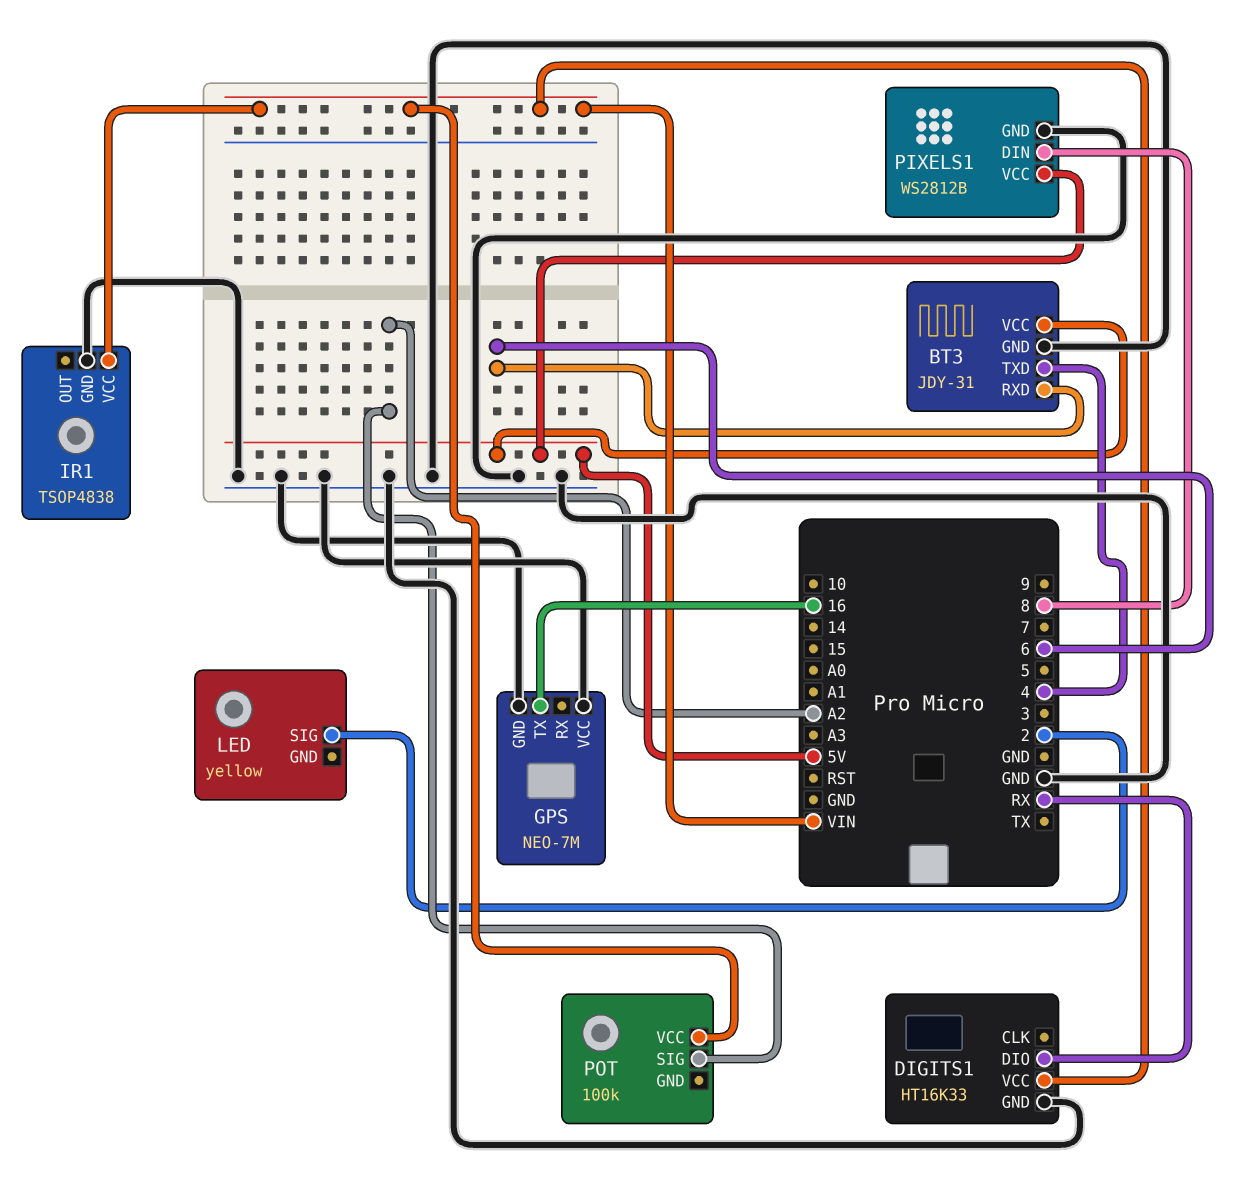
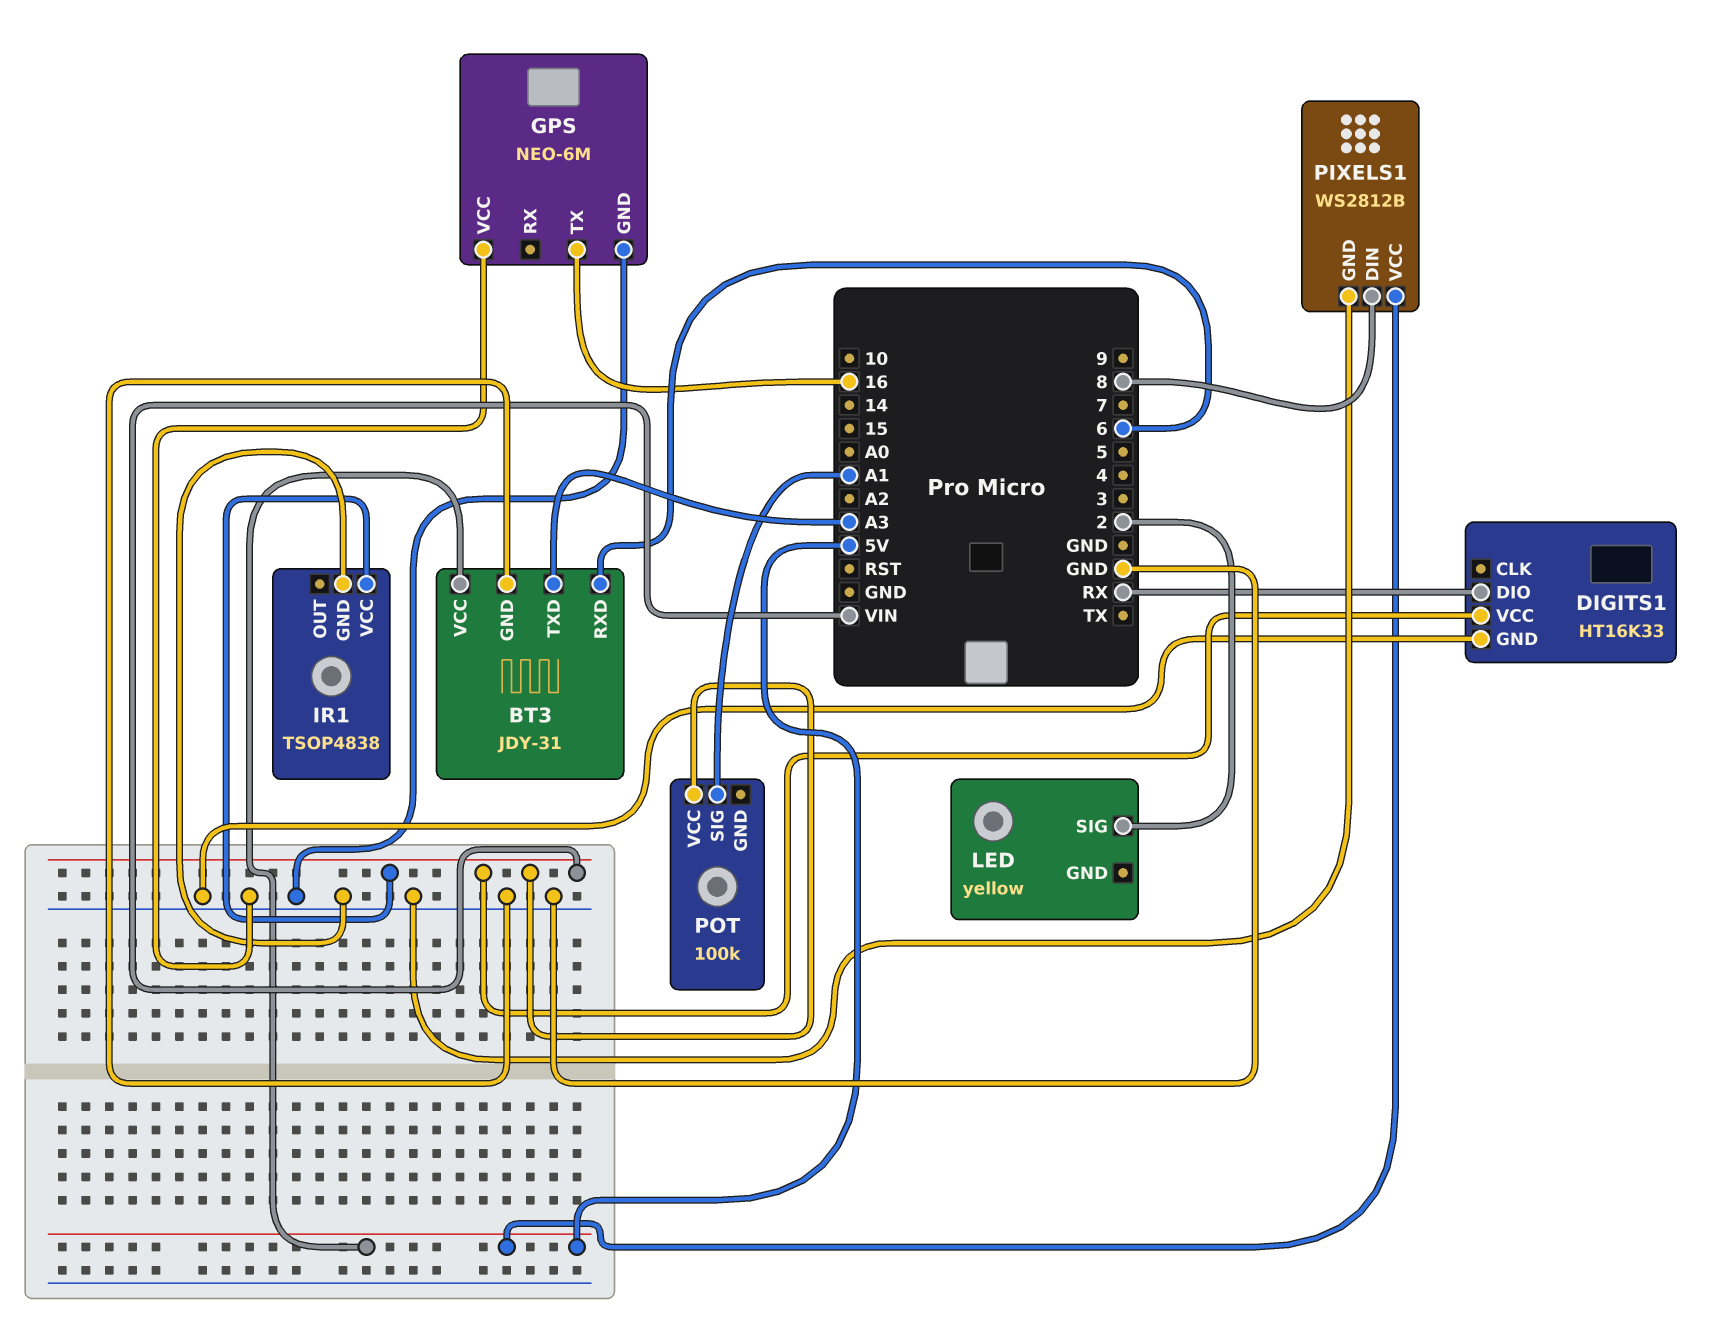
BT3 pin TXD: 4 -> A3
GPS: NEO-7M -> NEO-6M
POT pin SIG: A2 -> A1

